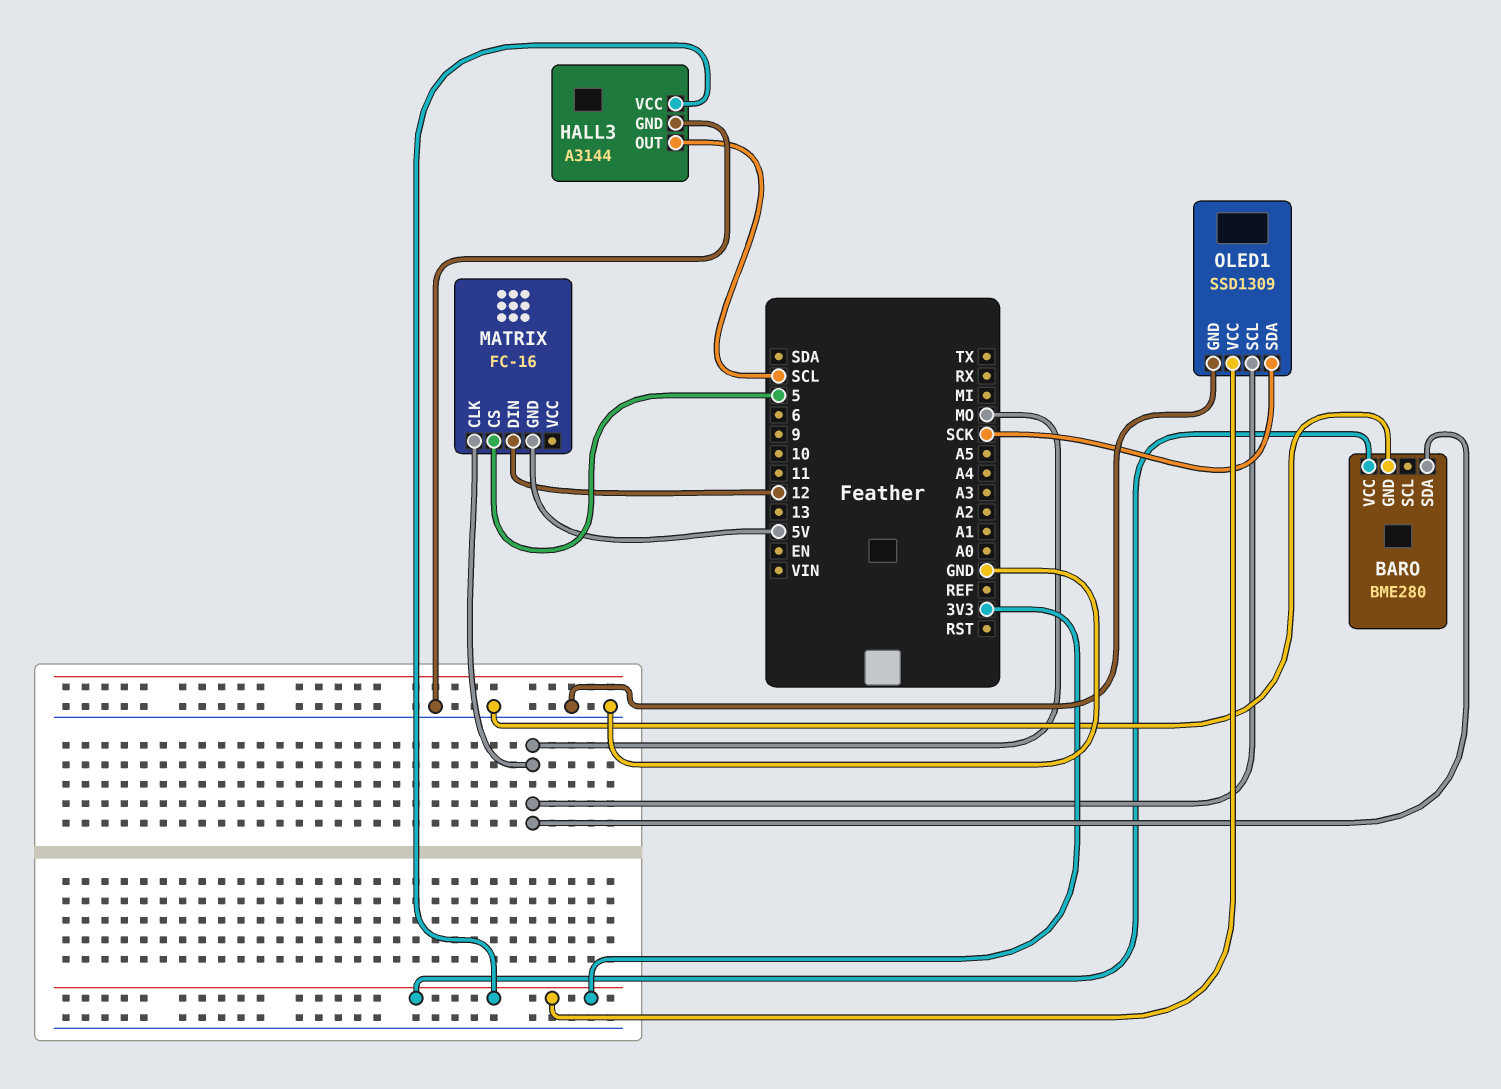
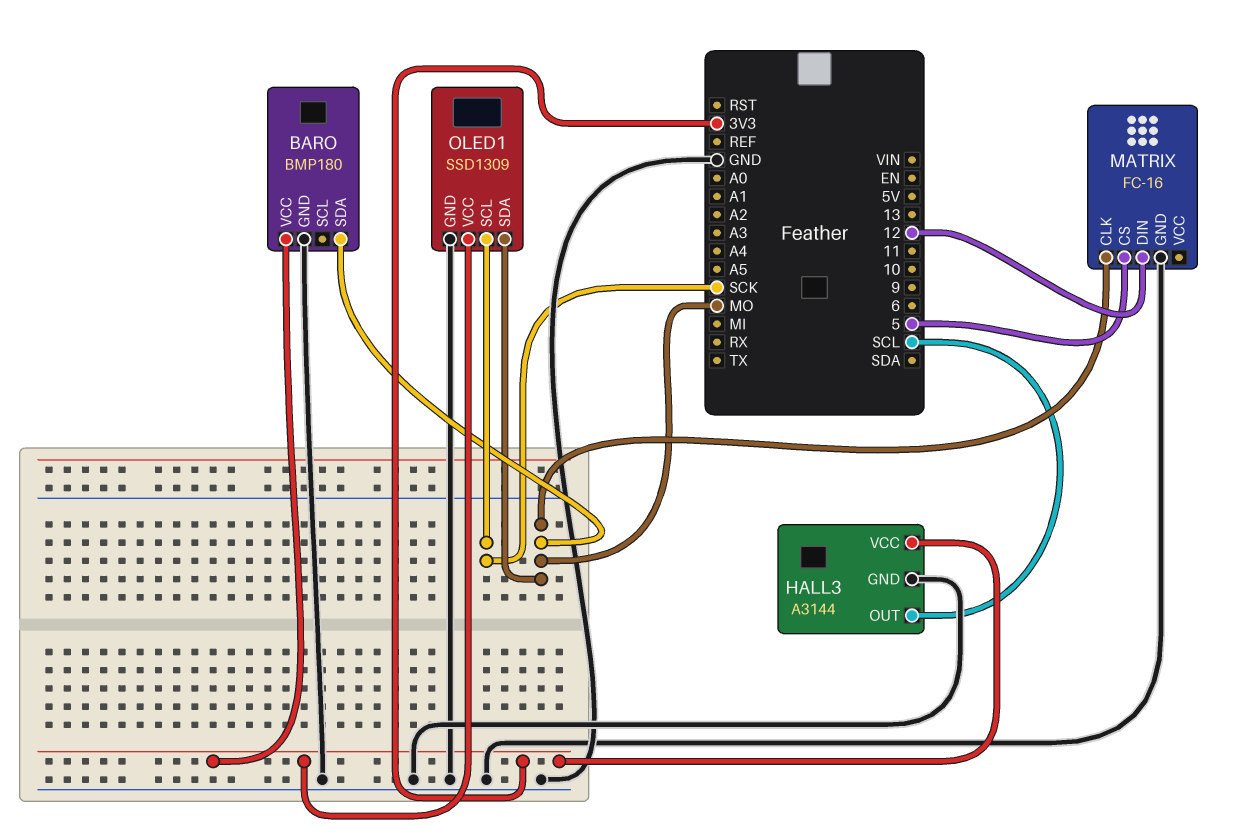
BARO: BME280 -> BMP180
MATRIX pin GND: 5V -> GND
OLED1 pin SCL: MO -> SCK
OLED1 pin SDA: SCK -> MO

